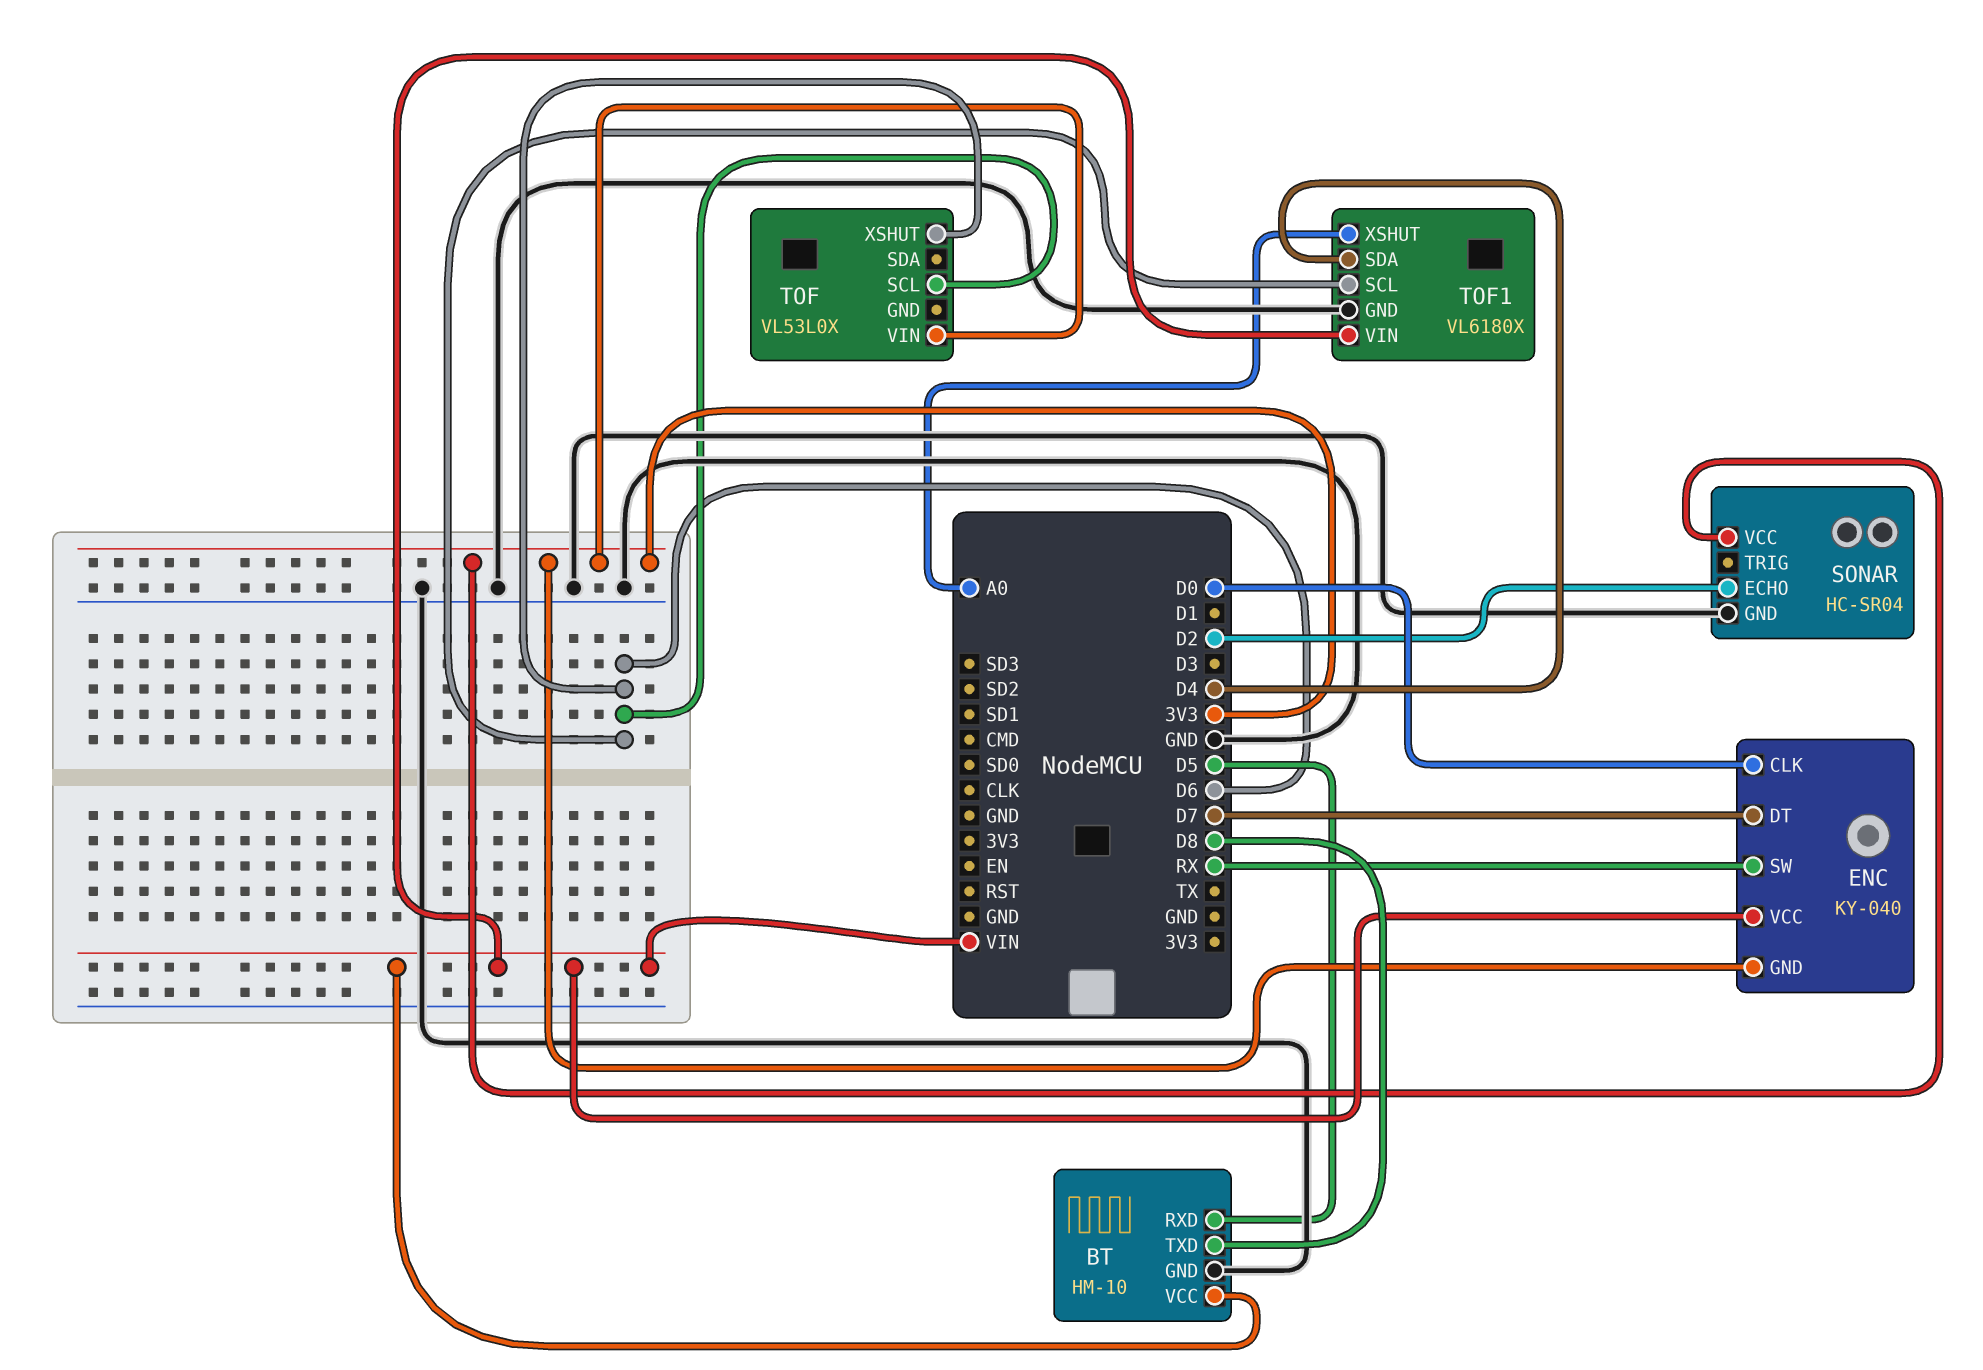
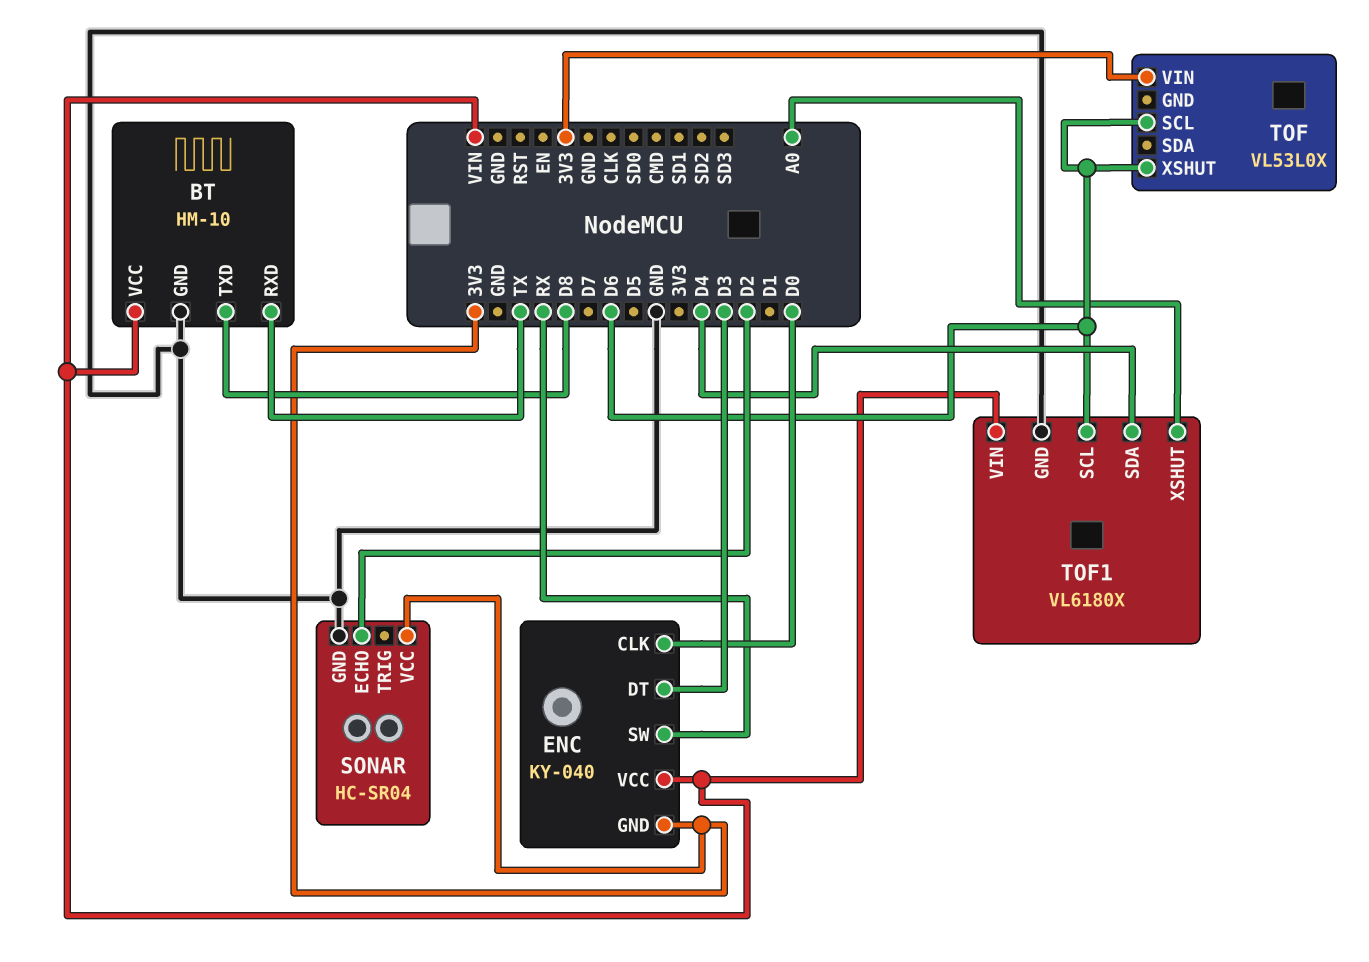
BT pin RXD: D5 -> TX
ENC pin DT: D7 -> D3

